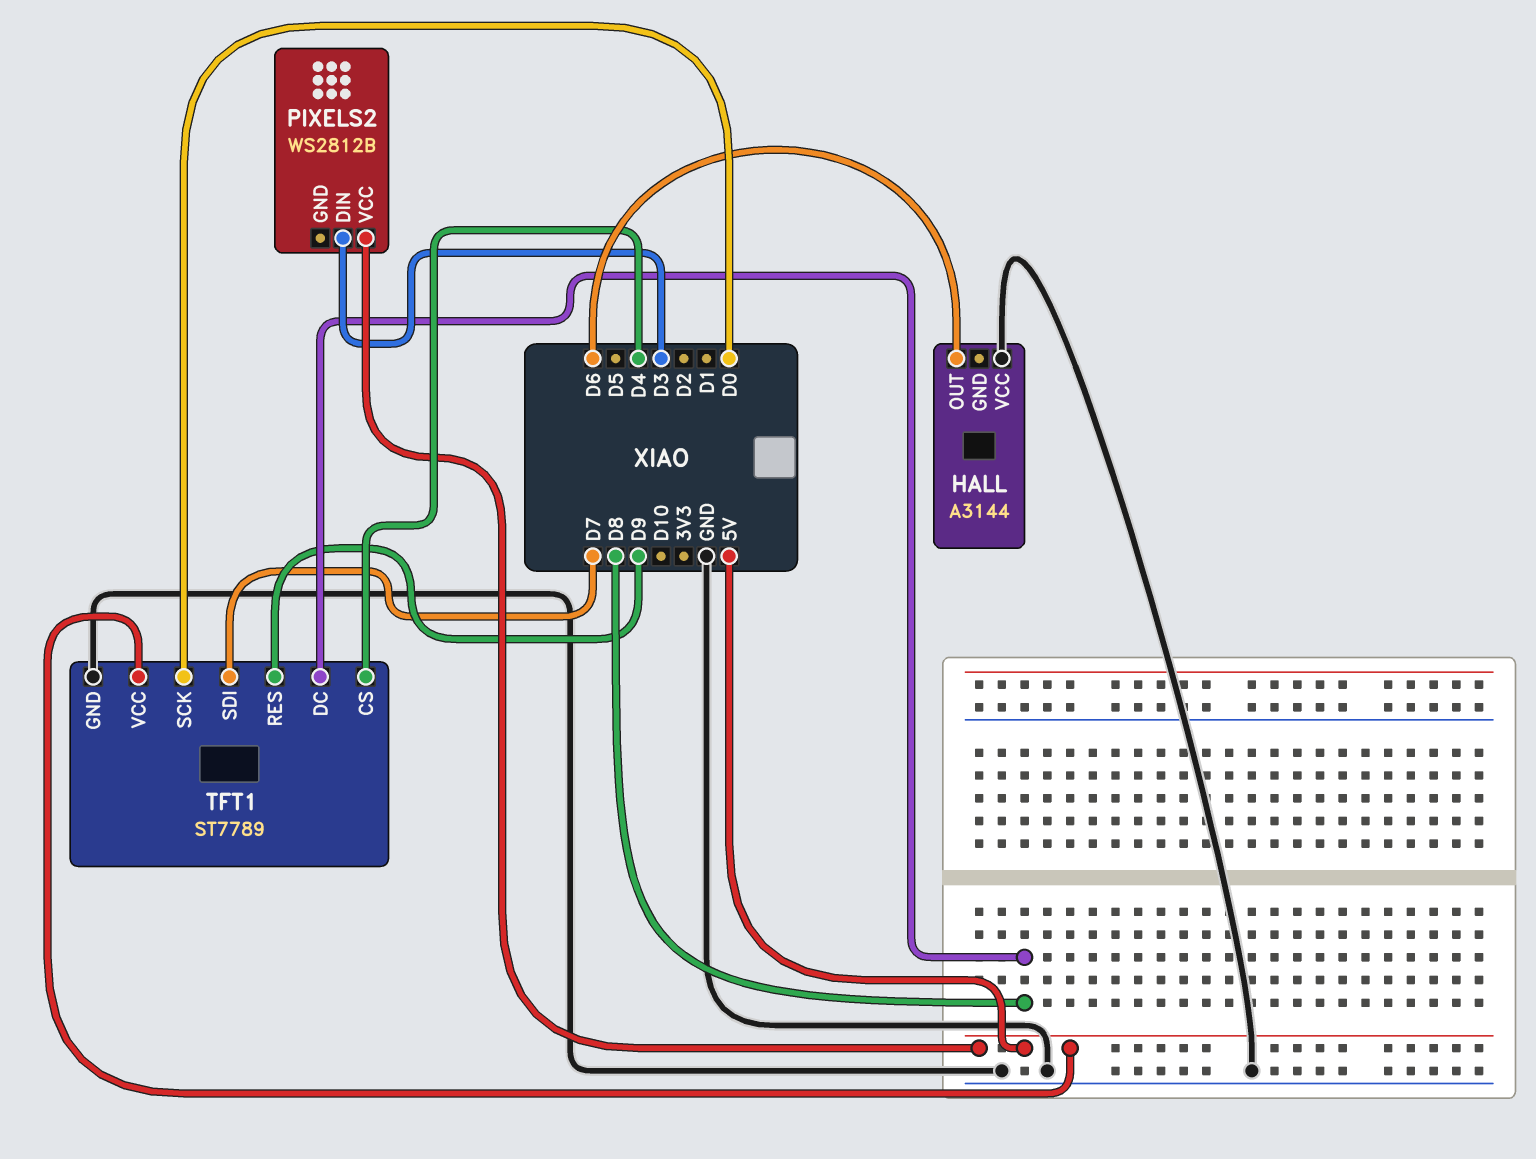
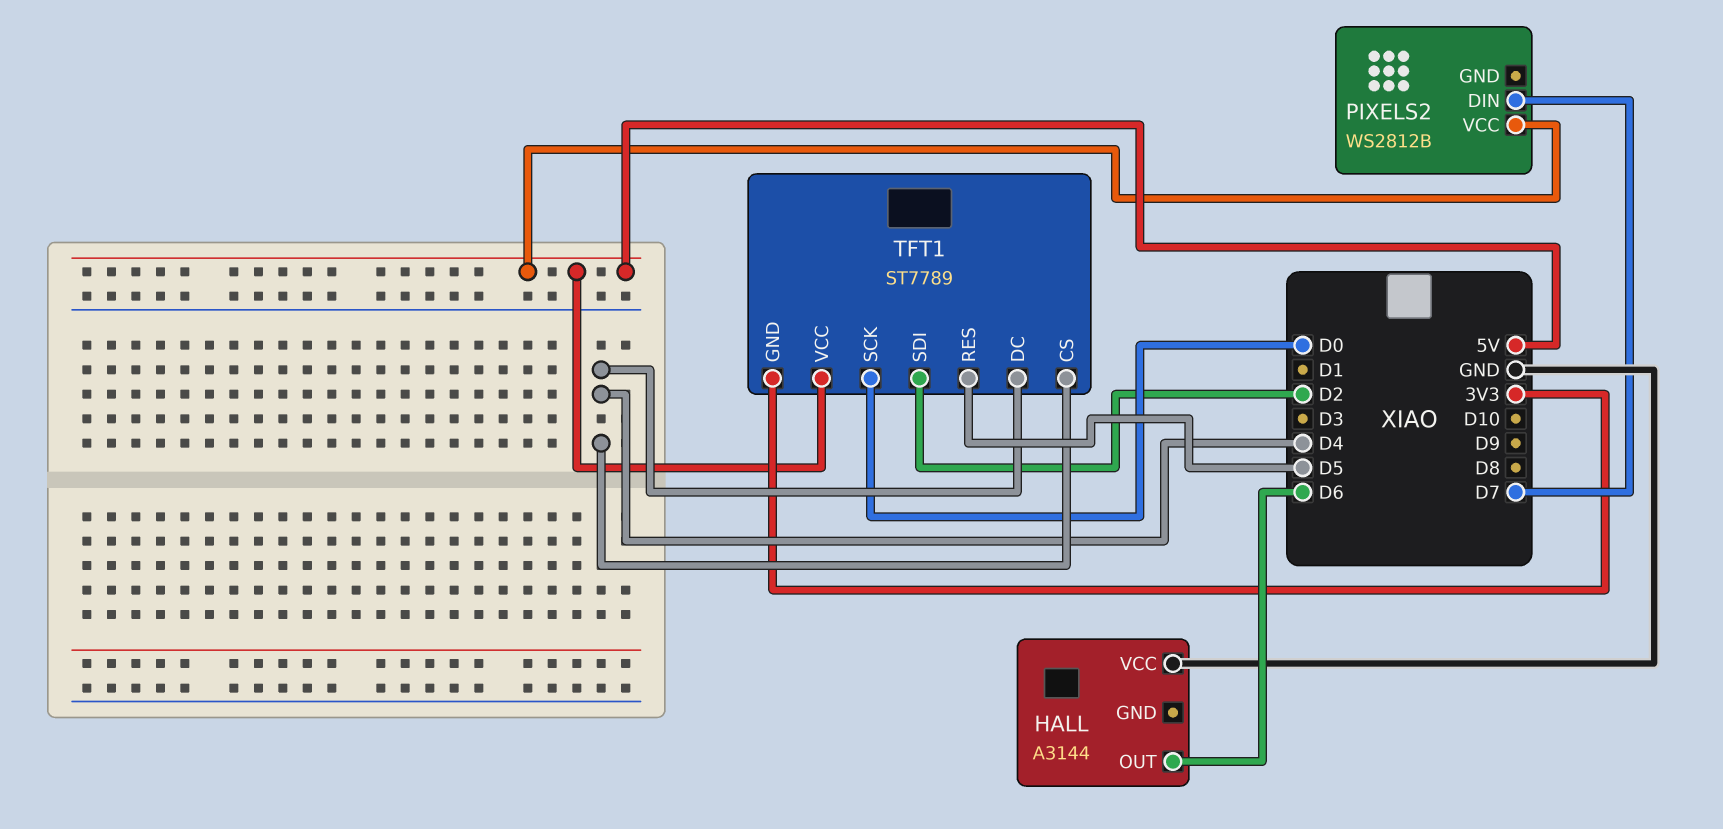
PIXELS2 pin DIN: D3 -> D7
TFT1 pin DC: D8 -> D4
TFT1 pin GND: GND -> 3V3
TFT1 pin RES: D9 -> D5
TFT1 pin SDI: D7 -> D2

